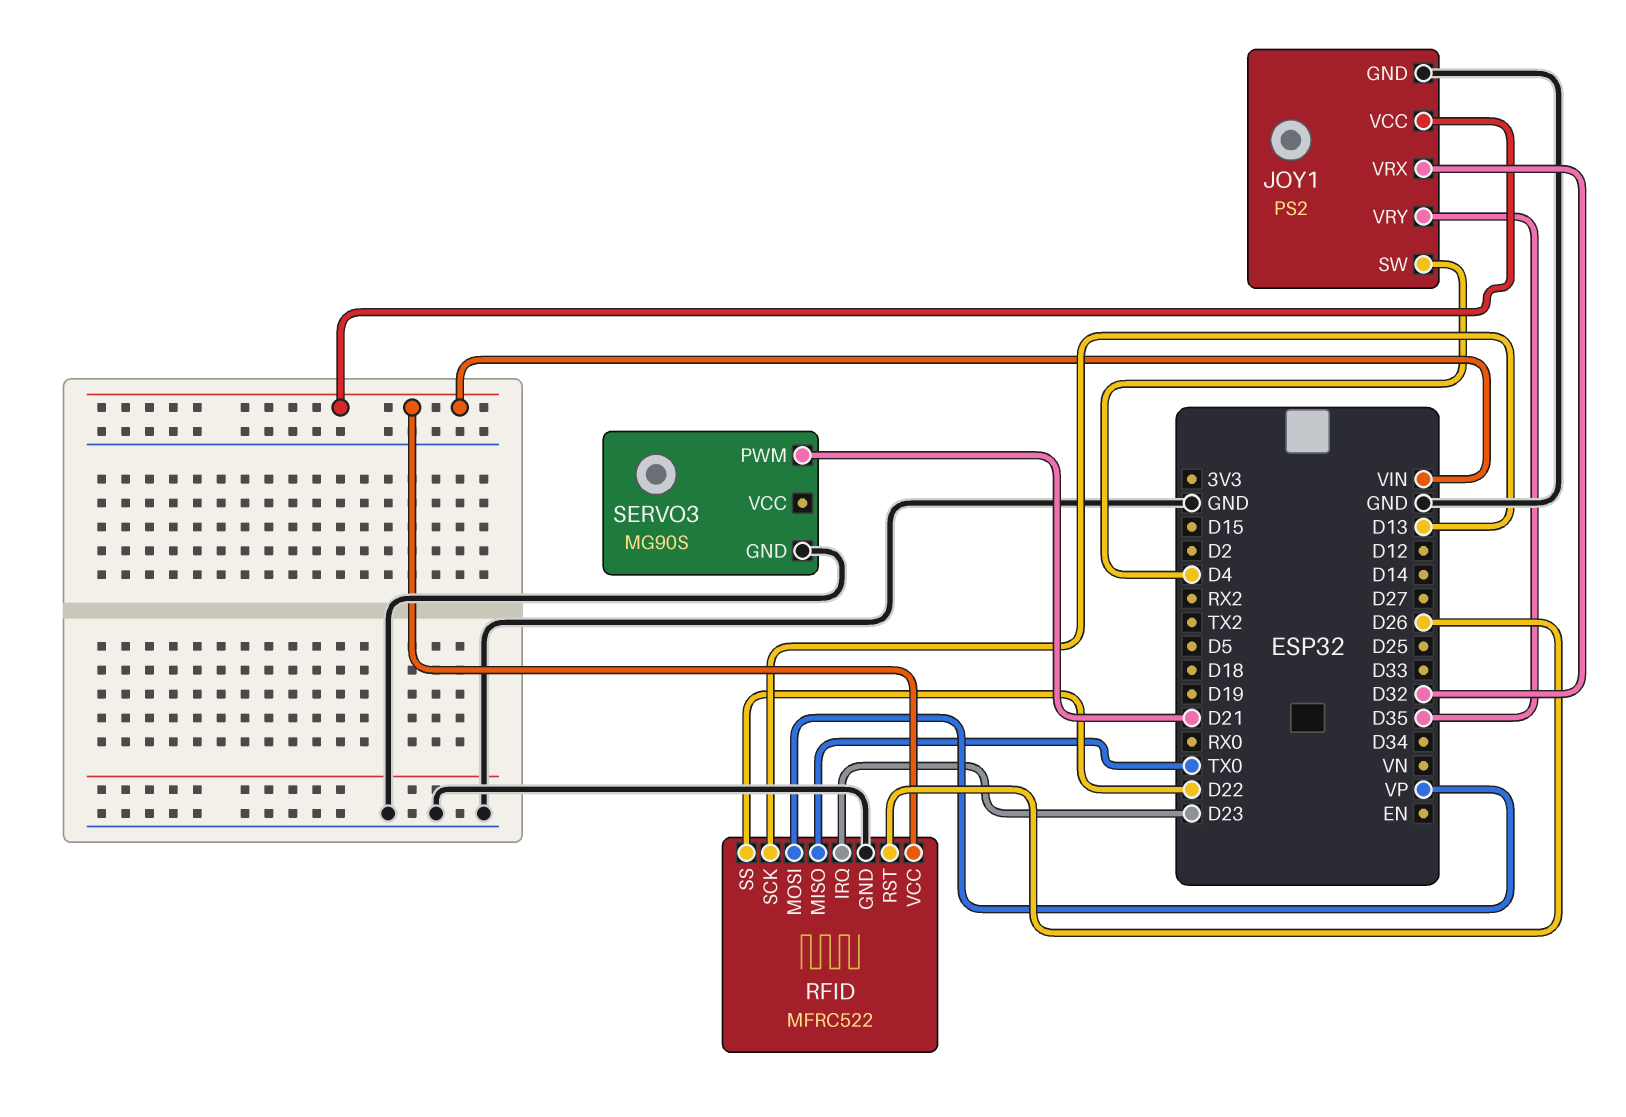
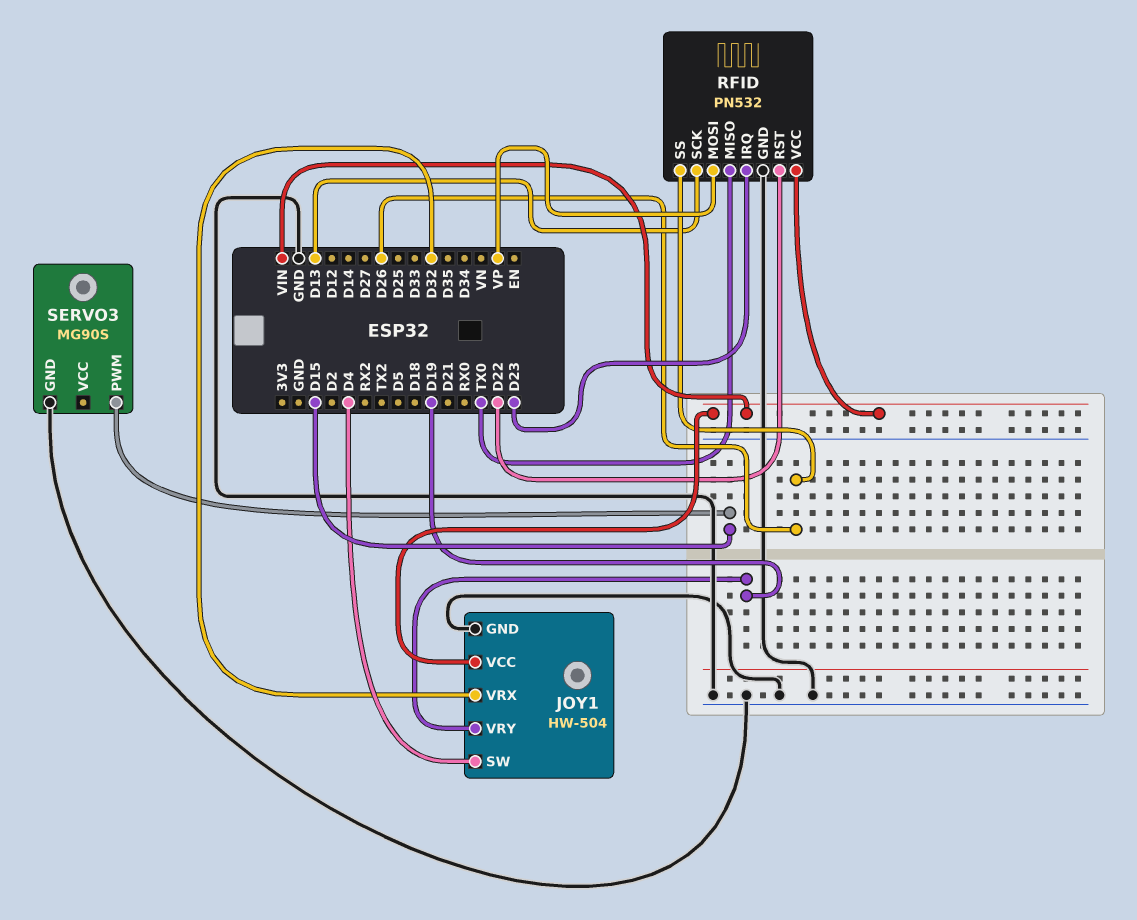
JOY1: PS2 -> HW-504
JOY1 pin VRY: D35 -> D19
RFID: MFRC522 -> PN532
RFID pin RST: D26 -> D22
RFID pin SS: D22 -> D26
SERVO3 pin PWM: D21 -> D15

